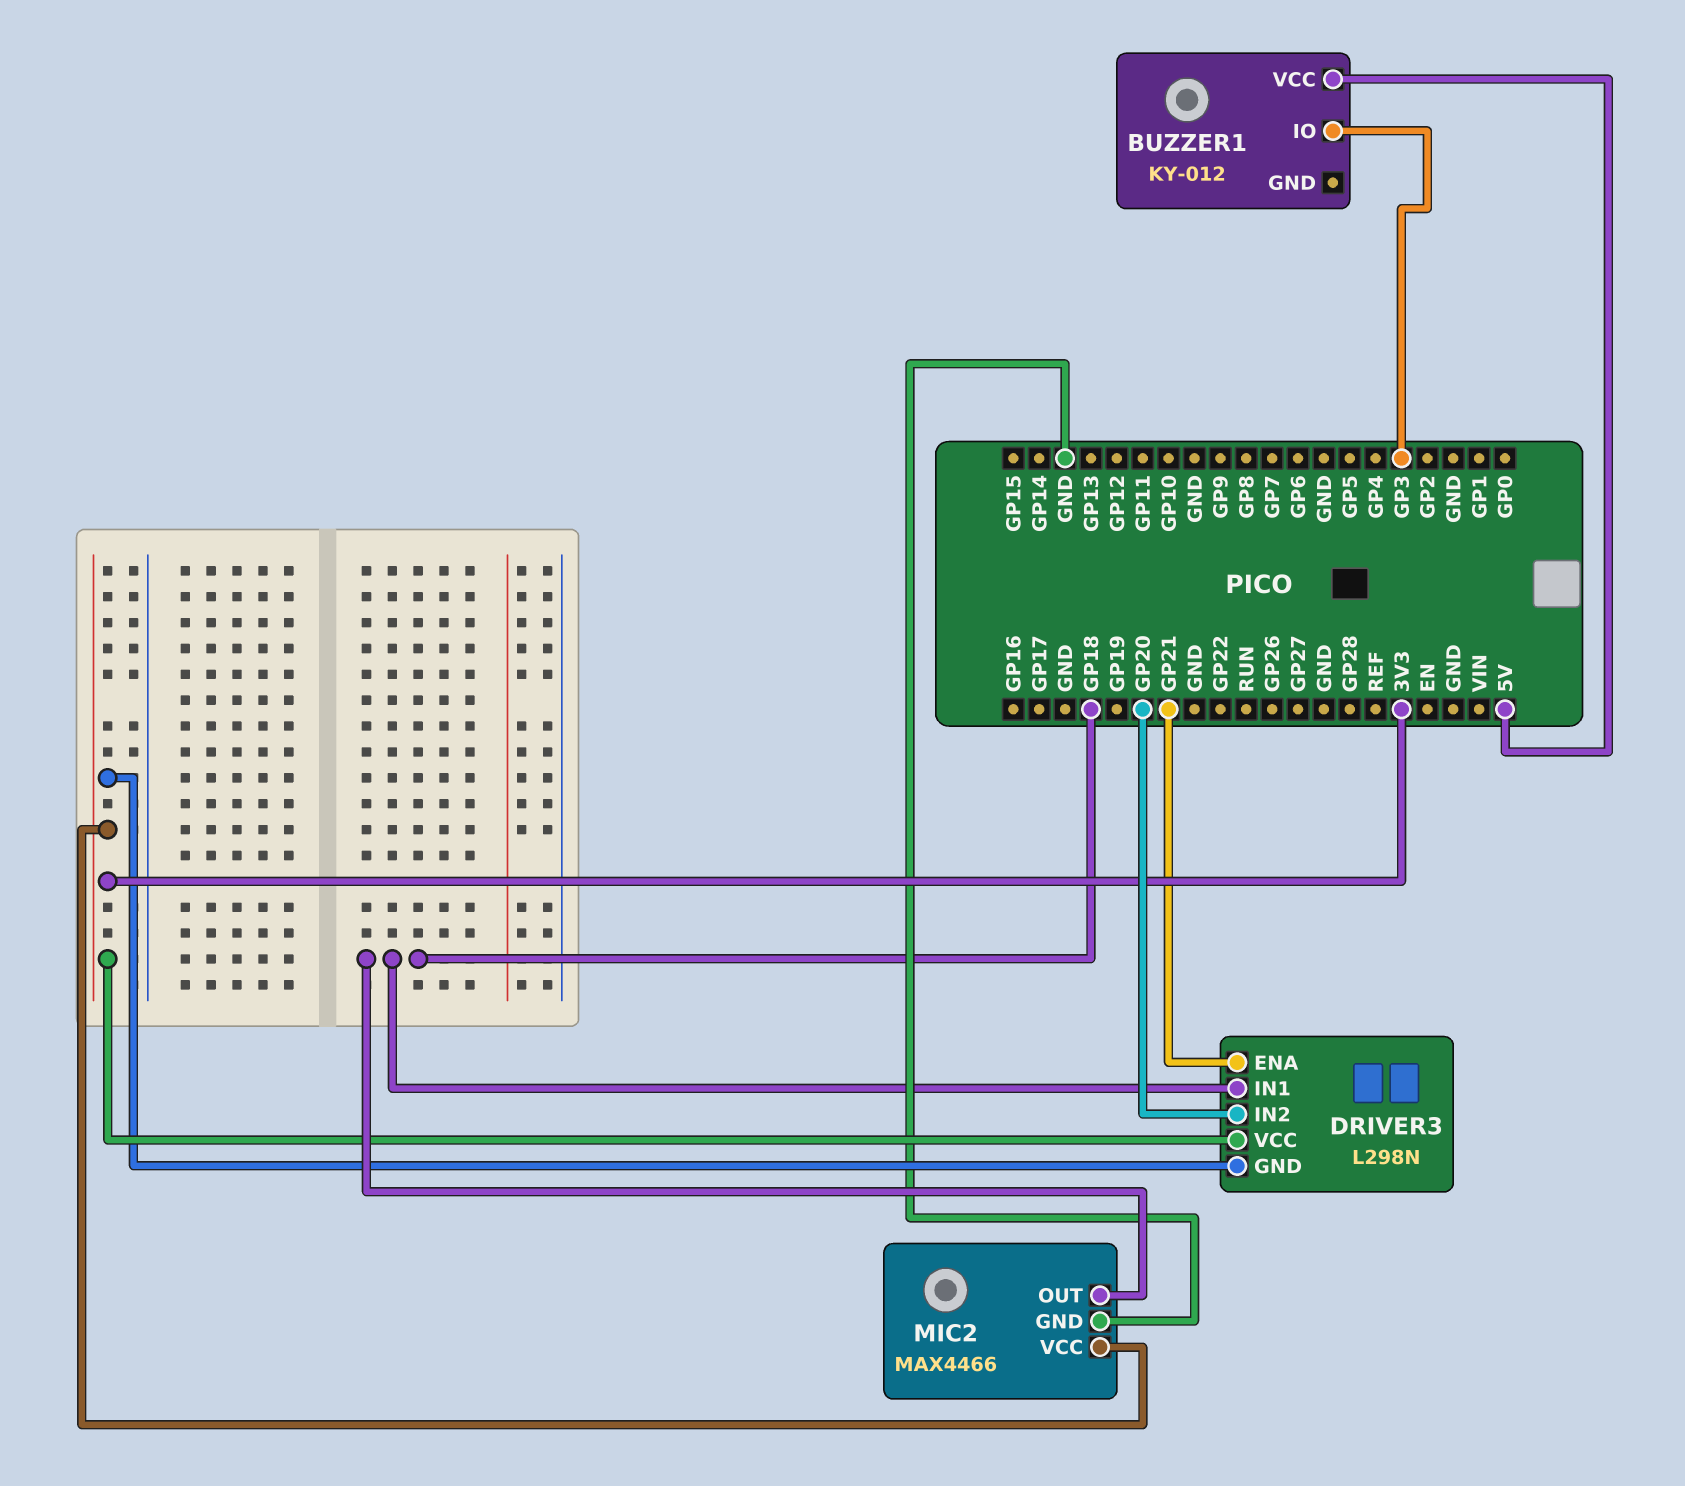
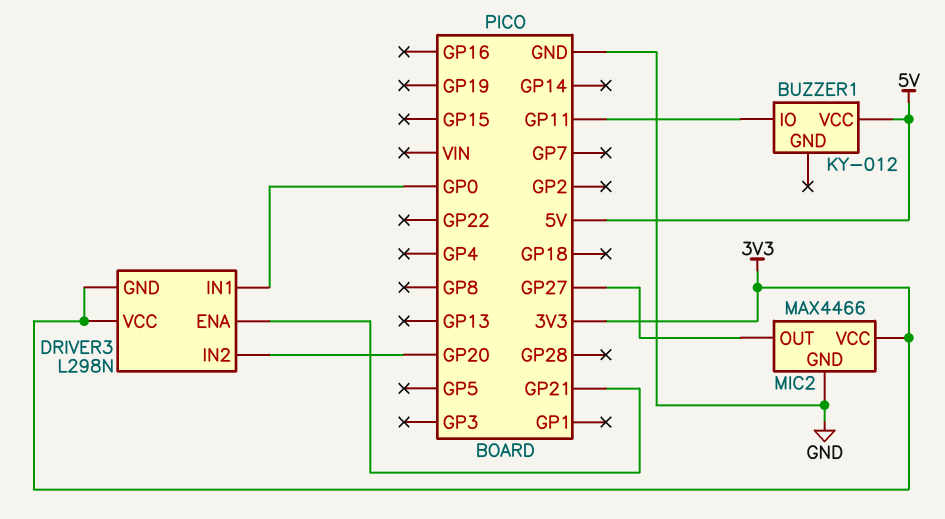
BUZZER1 pin IO: GP3 -> GP11
DRIVER3 pin IN1: GP18 -> GP0
MIC2 pin OUT: GP18 -> GP27

